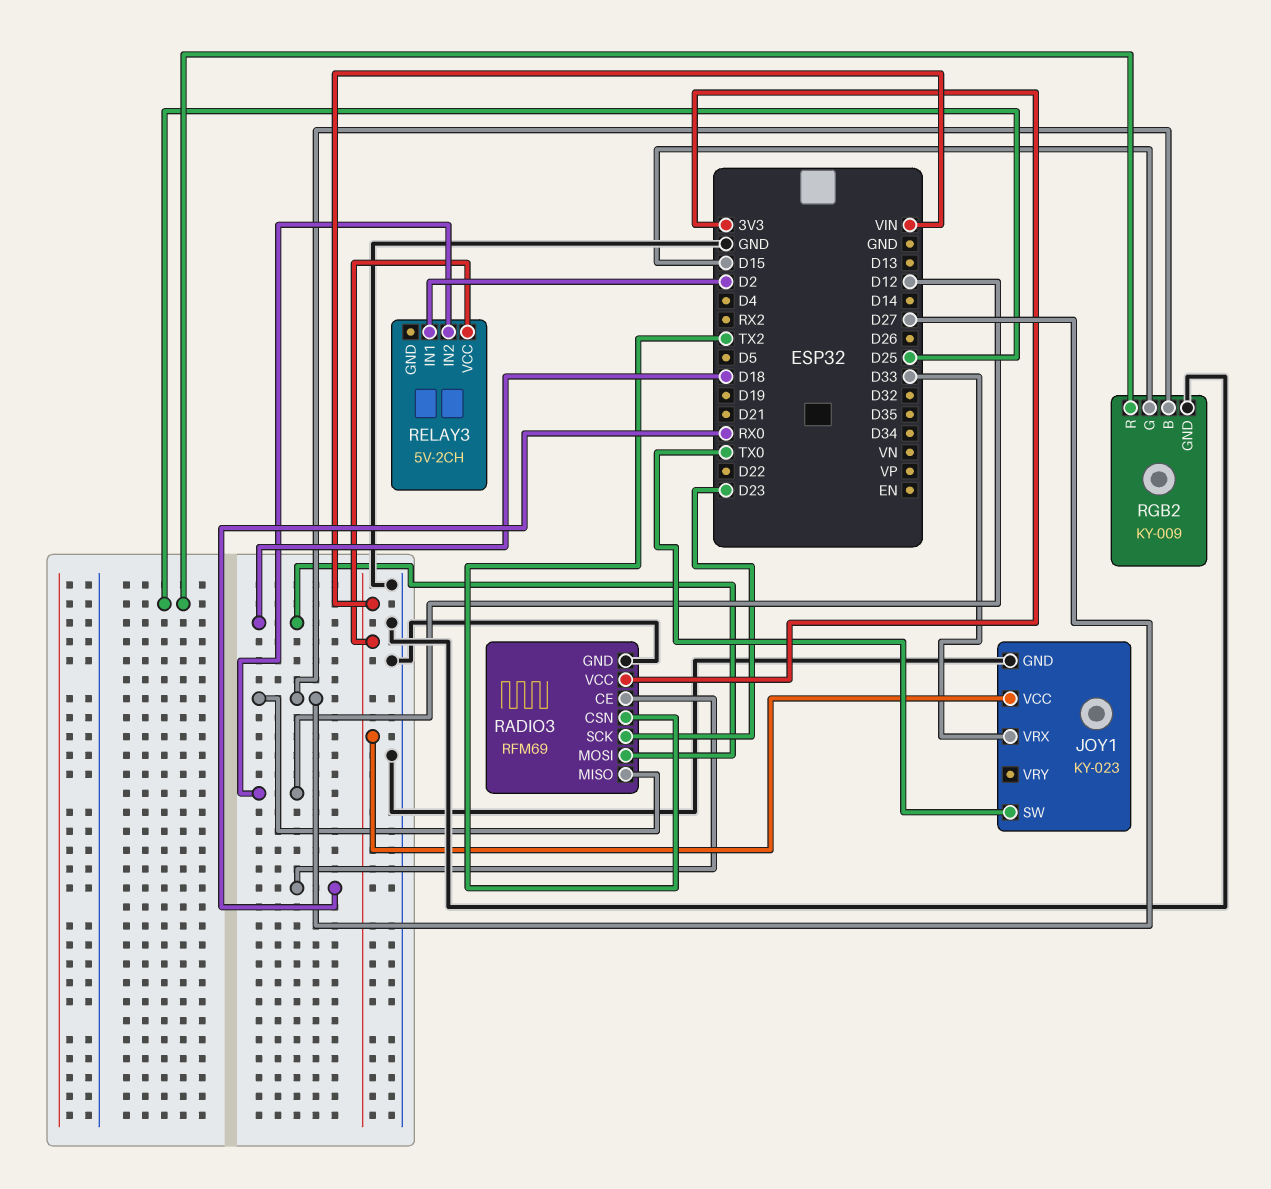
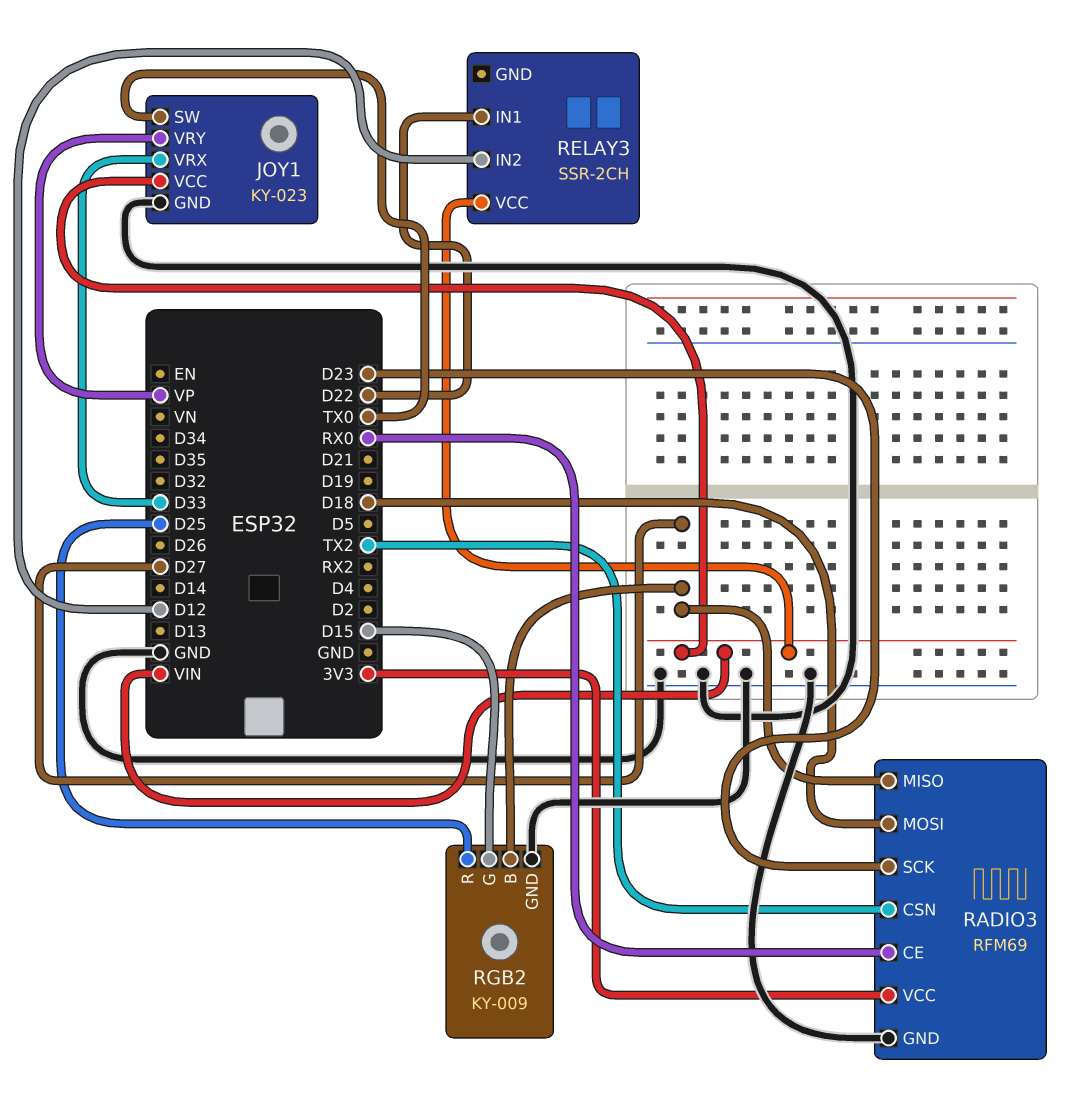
JOY1 pin VRY: none -> VP
RELAY3: 5V-2CH -> SSR-2CH
RELAY3 pin IN1: D2 -> D22

